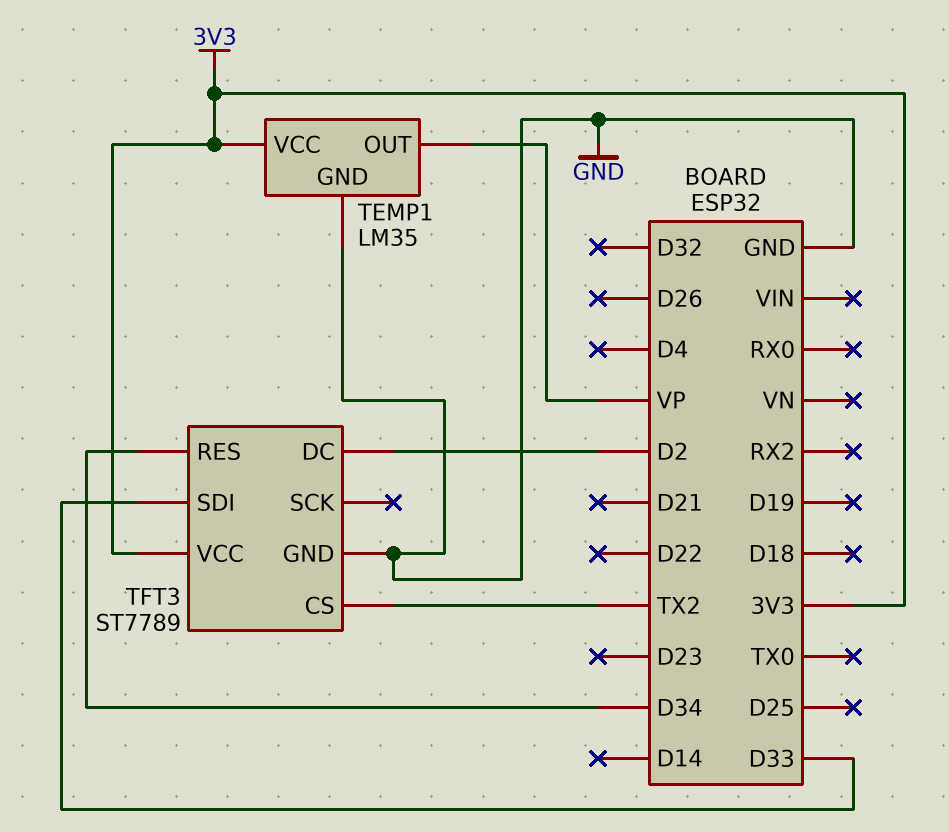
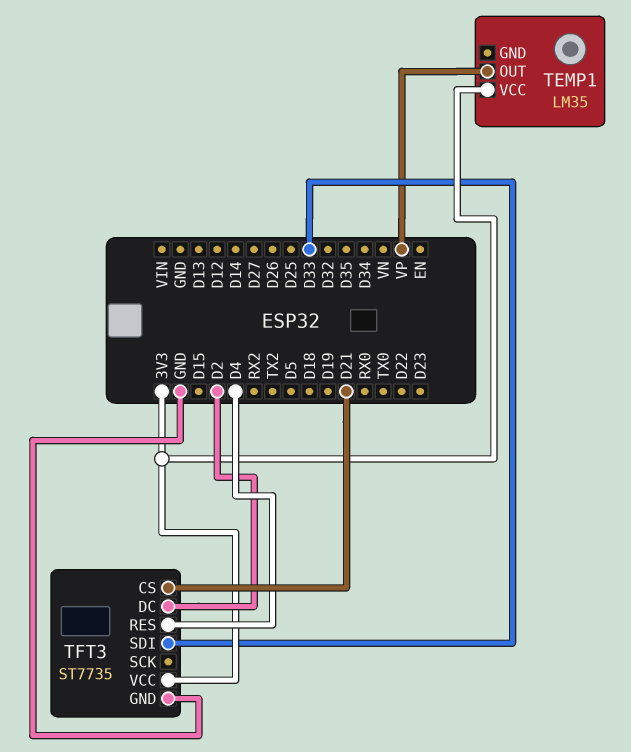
TEMP1 pin GND: GND -> none
TFT3: ST7789 -> ST7735
TFT3 pin CS: TX2 -> D21
TFT3 pin RES: D34 -> D4

